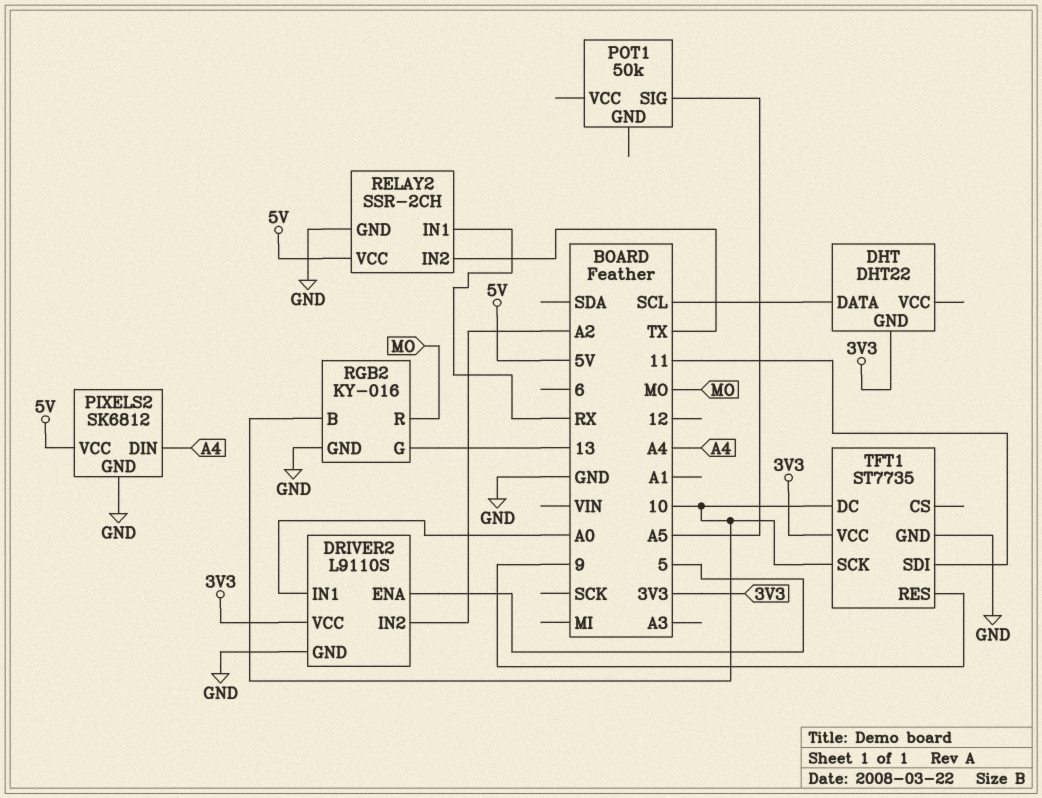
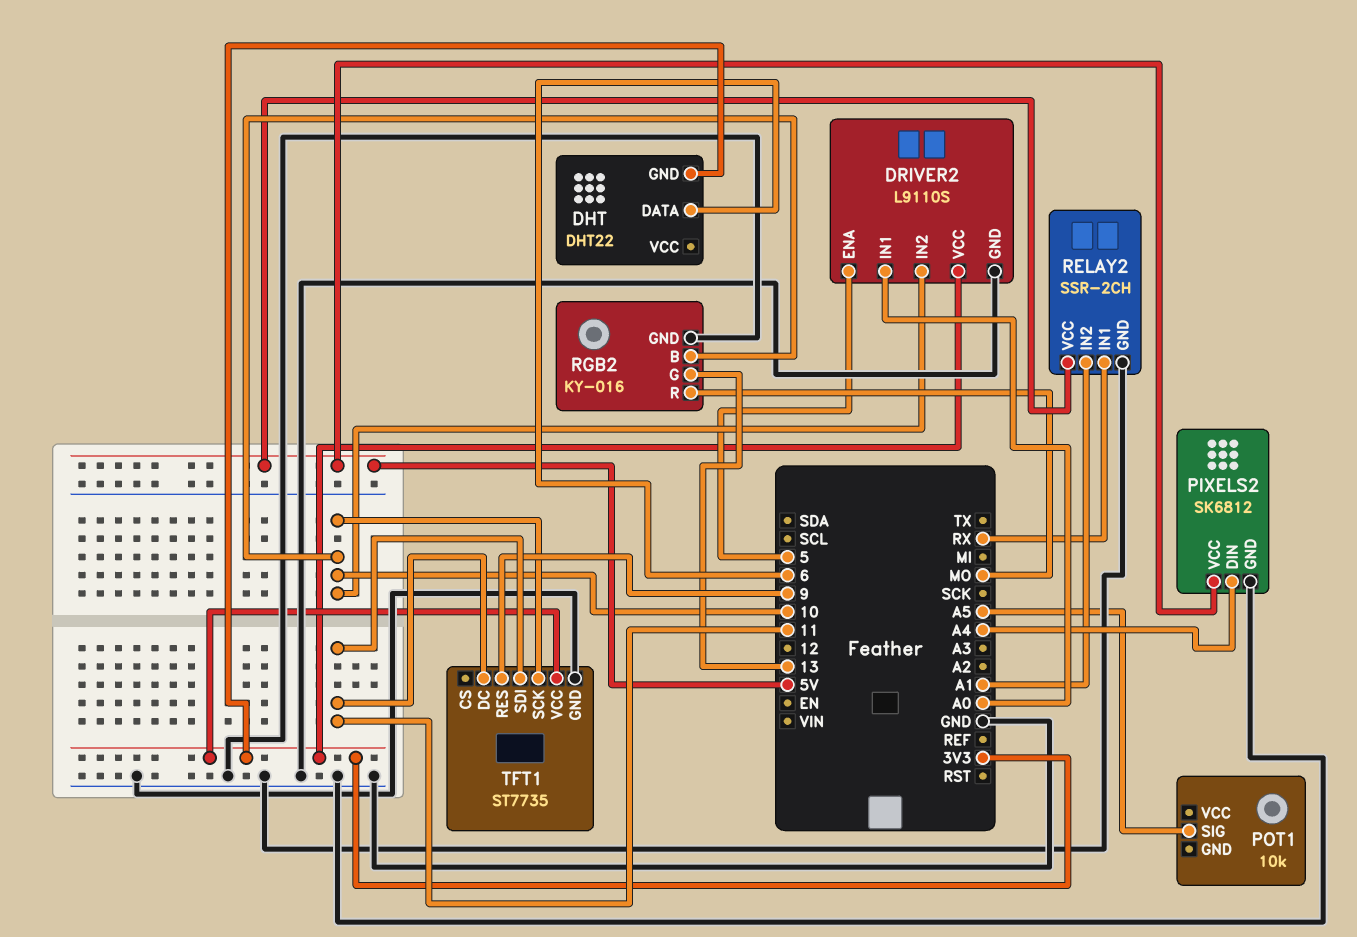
DHT pin DATA: SCL -> 6
DRIVER2 pin IN2: A2 -> 10
POT1: 50k -> 10k
RELAY2 pin IN2: TX -> A1
TFT1 pin DC: 10 -> 11

